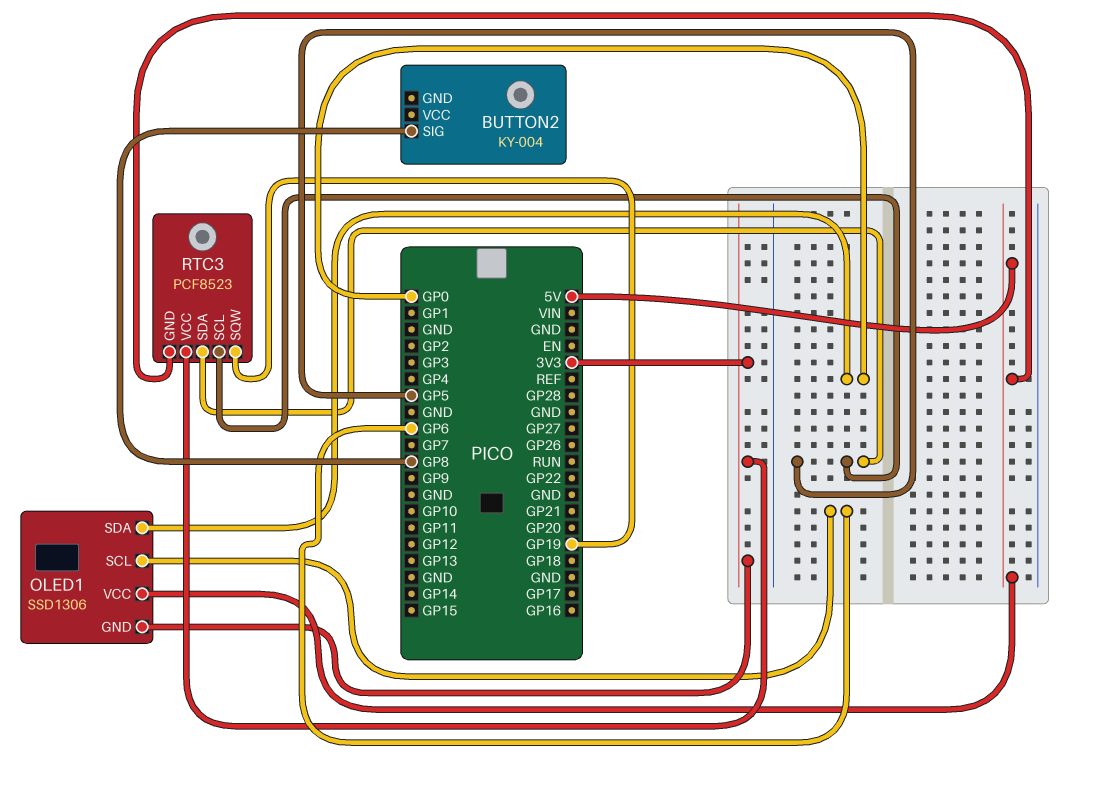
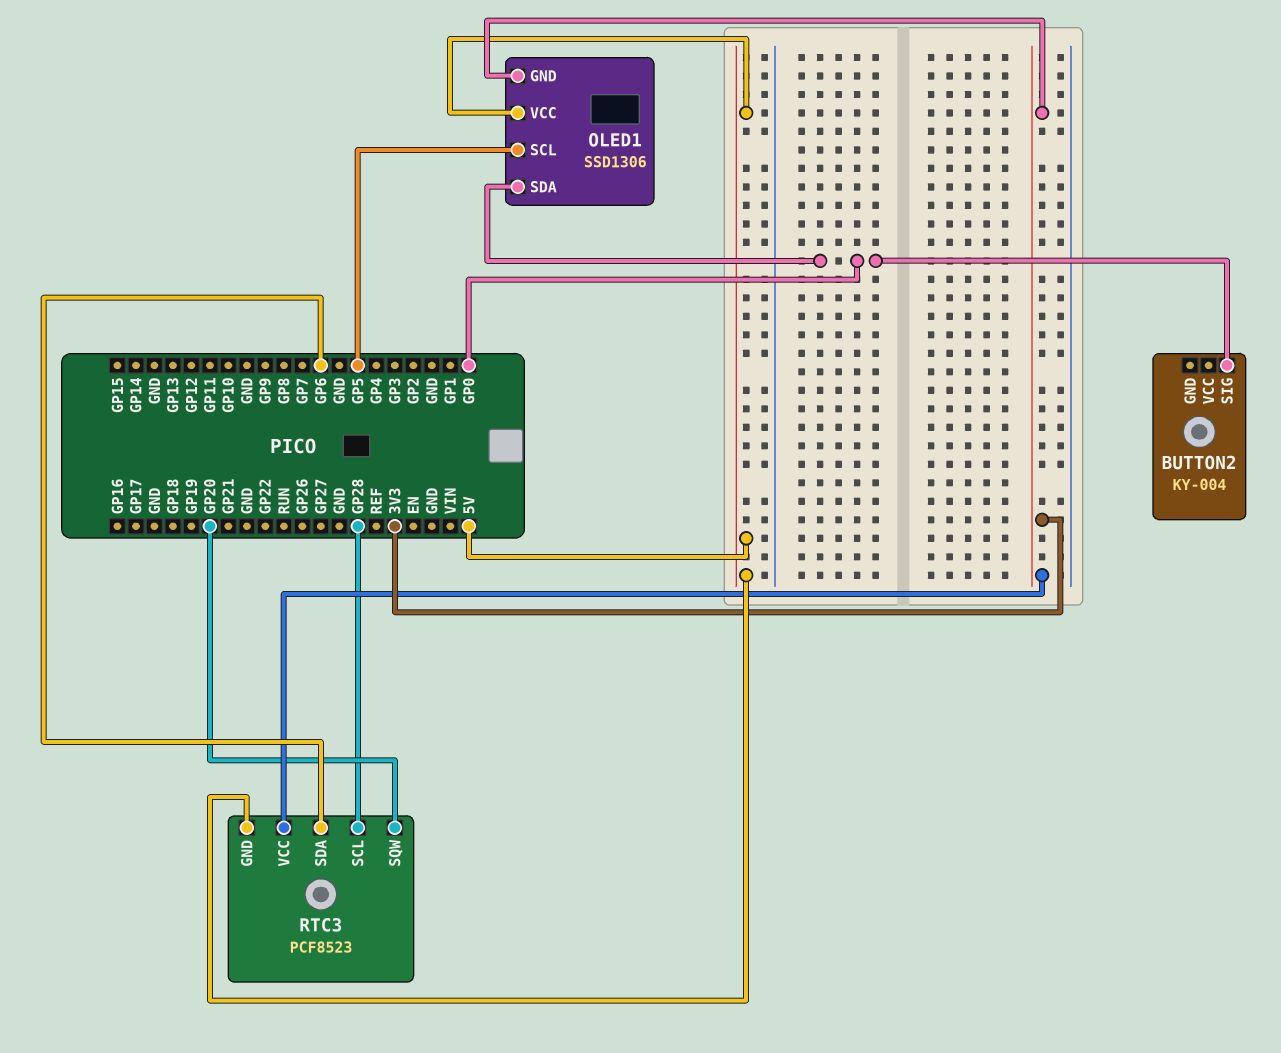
BUTTON2 pin SIG: GP8 -> GP0
OLED1 pin SCL: GP6 -> GP5
RTC3 pin SCL: GP5 -> GP28
RTC3 pin SDA: GP5 -> GP6
RTC3 pin SQW: GP19 -> GP20

